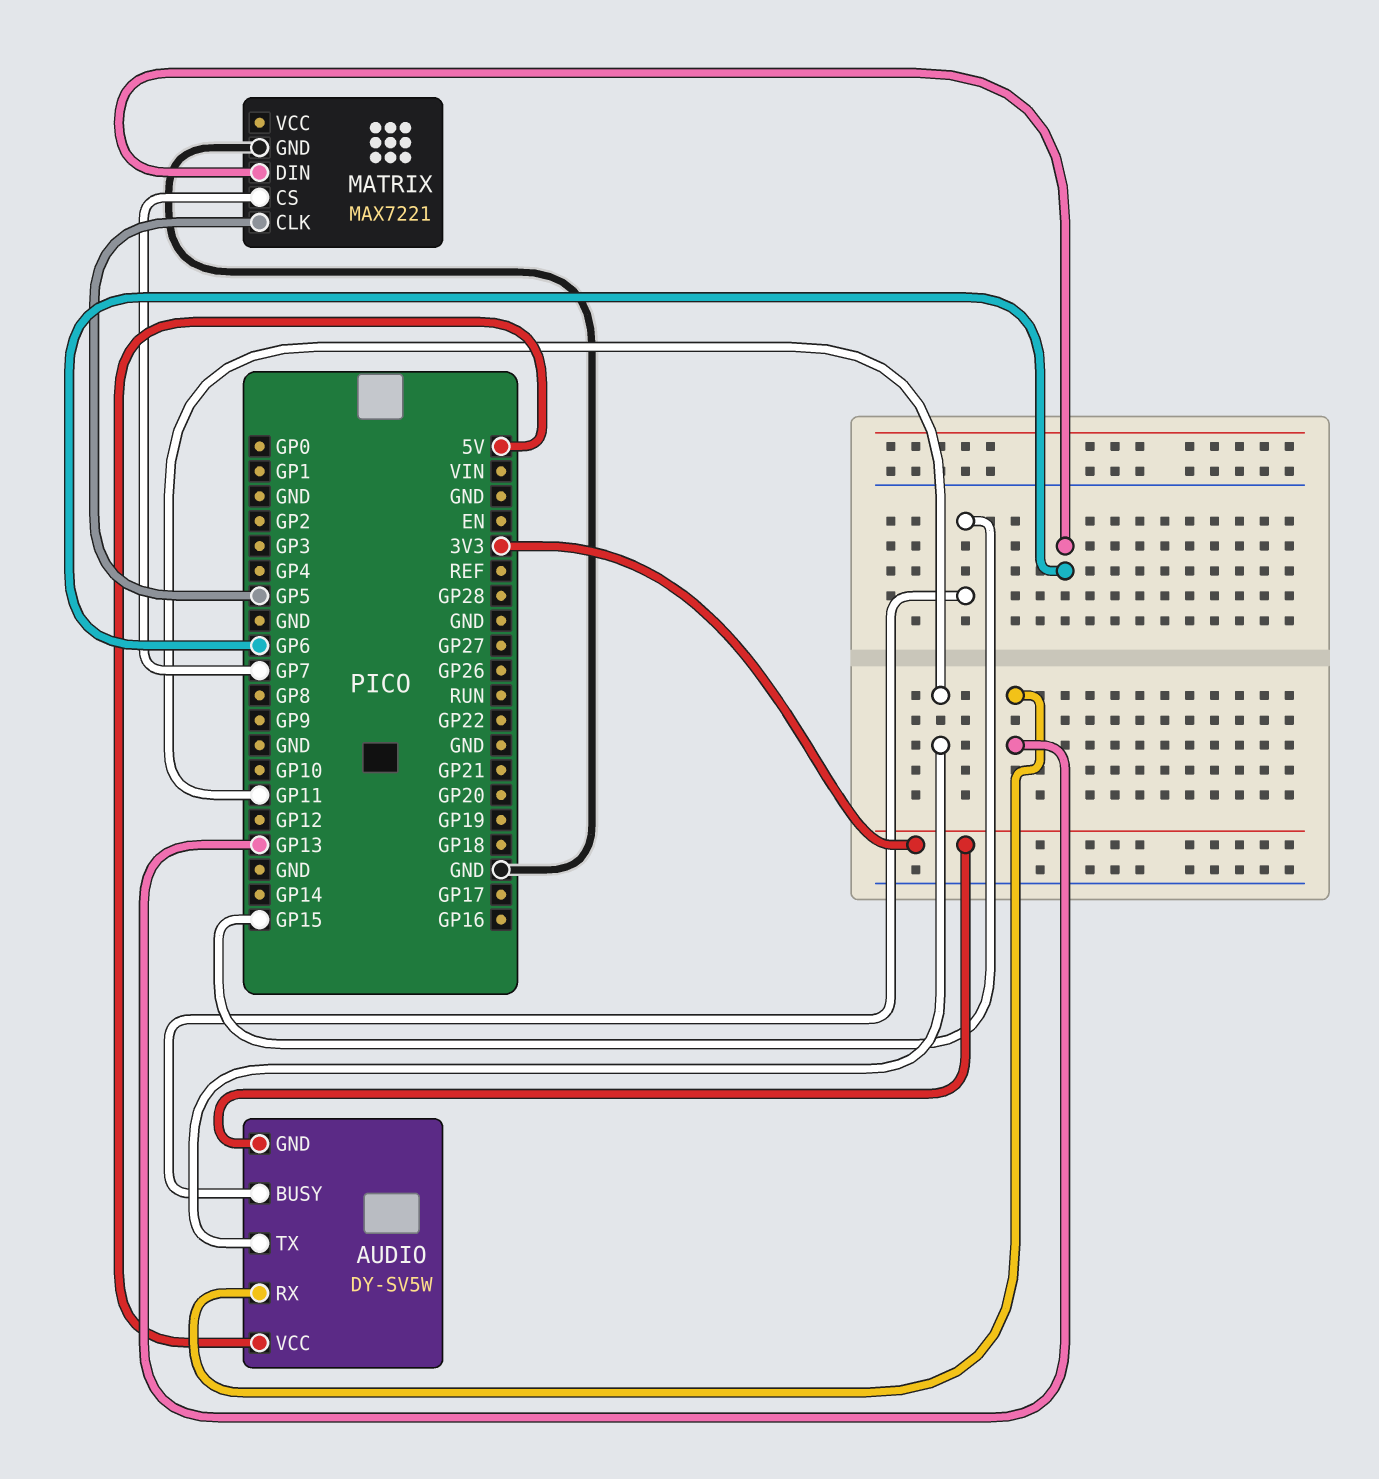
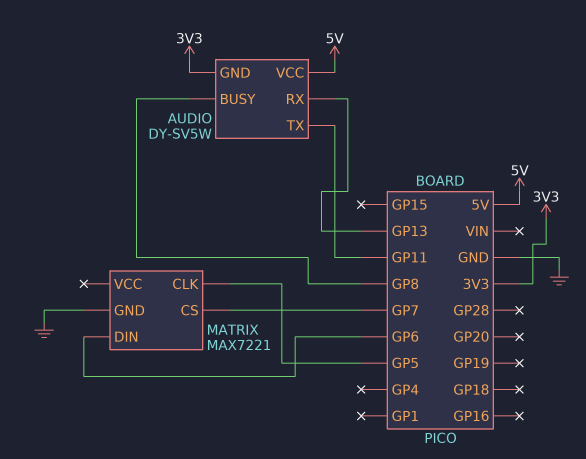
AUDIO pin BUSY: GP15 -> GP8

